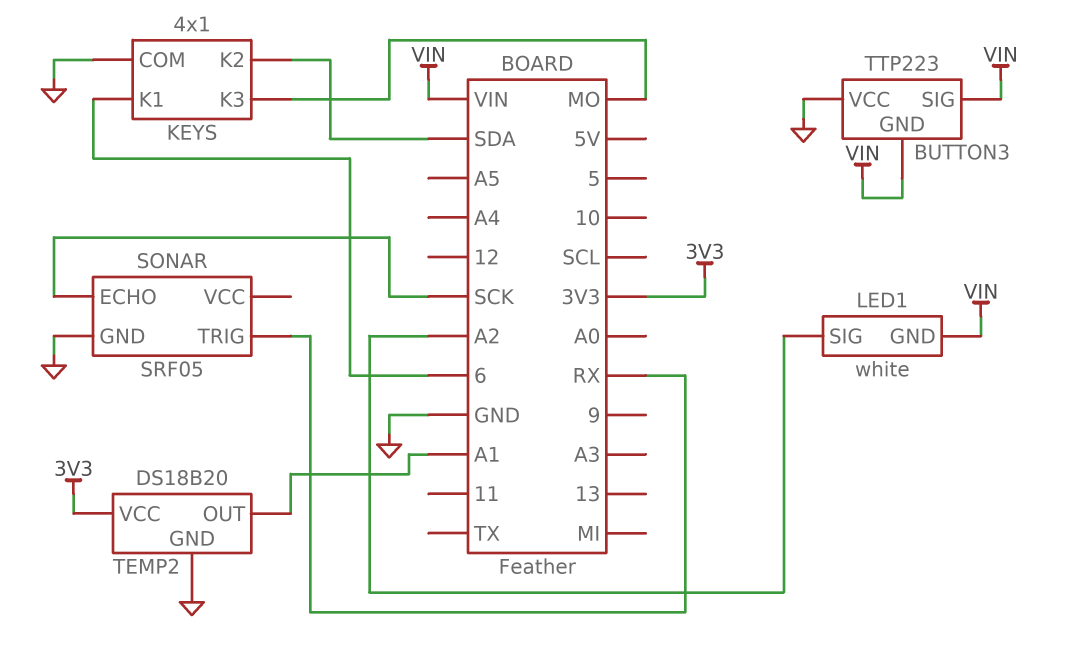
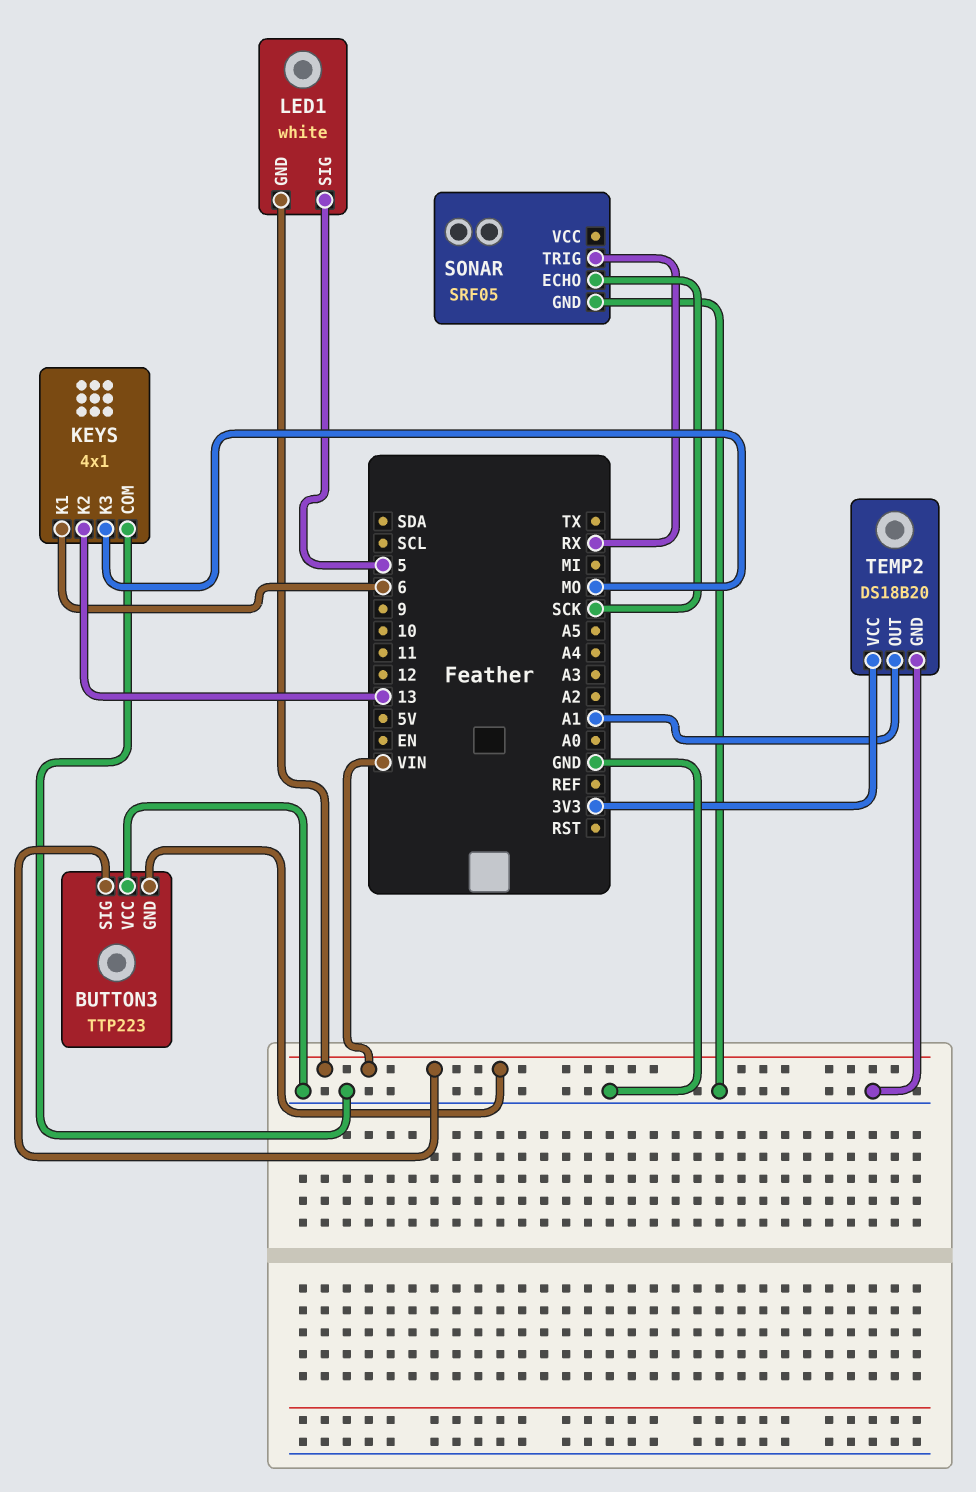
KEYS pin K2: SDA -> 13
LED1 pin SIG: A2 -> 5

